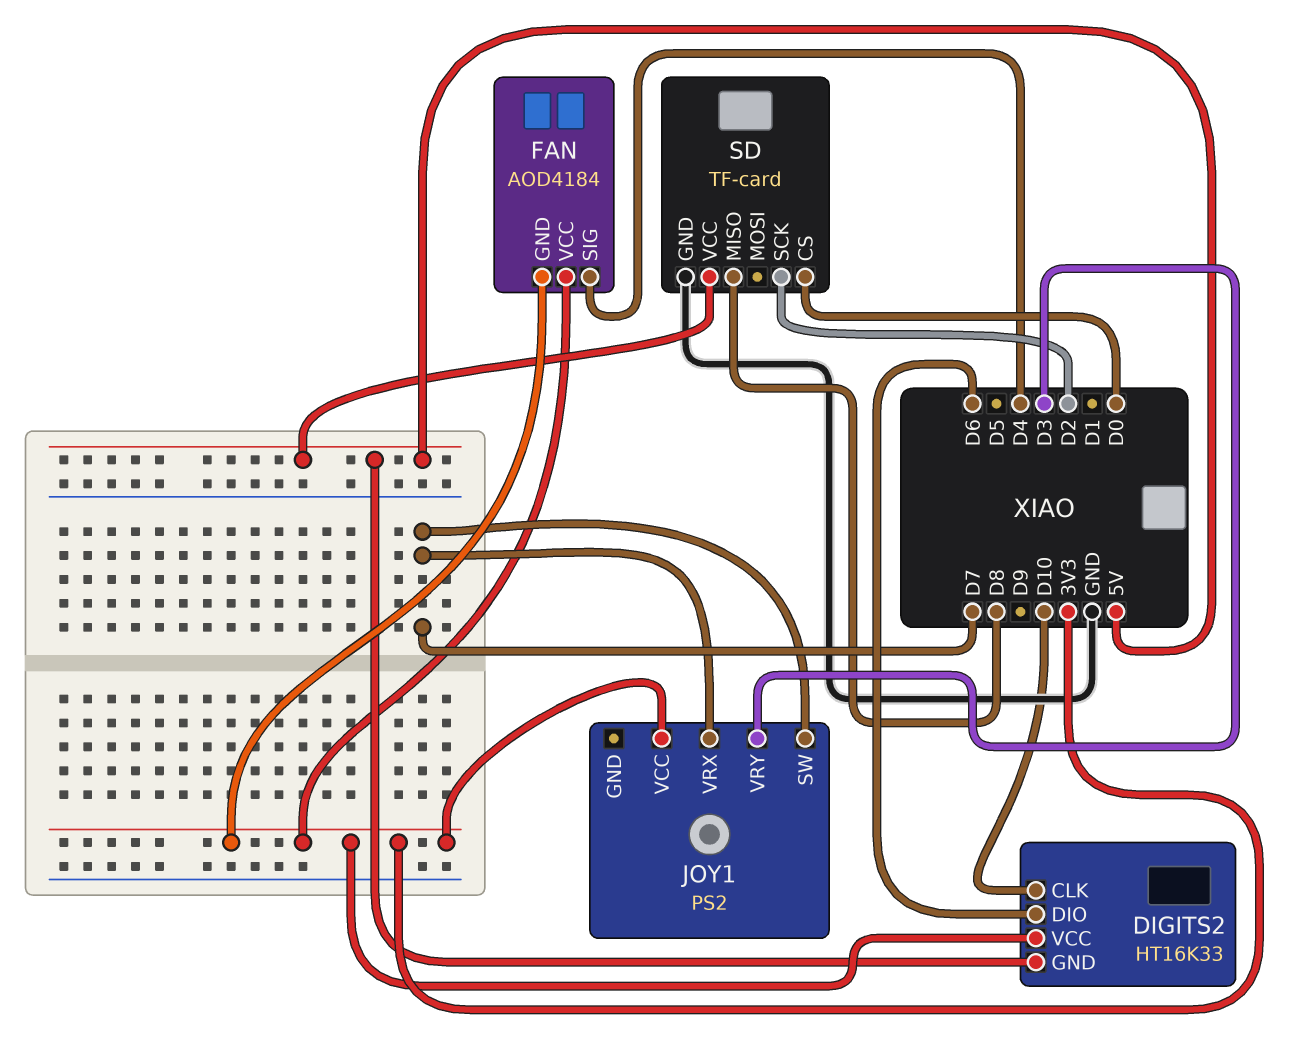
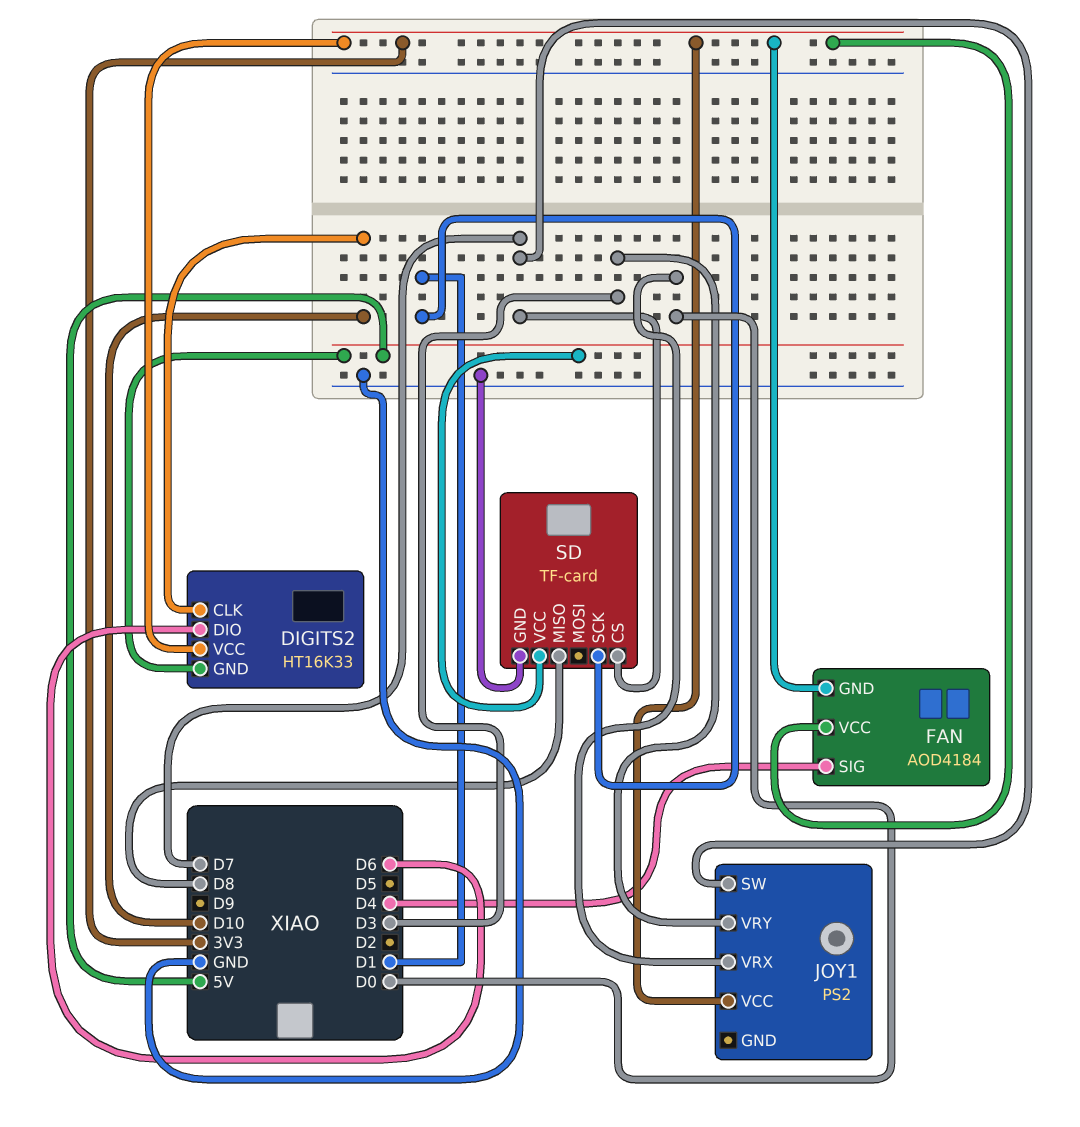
JOY1 pin VRX: D7 -> D0
SD pin CS: D0 -> D7
SD pin SCK: D2 -> D1

